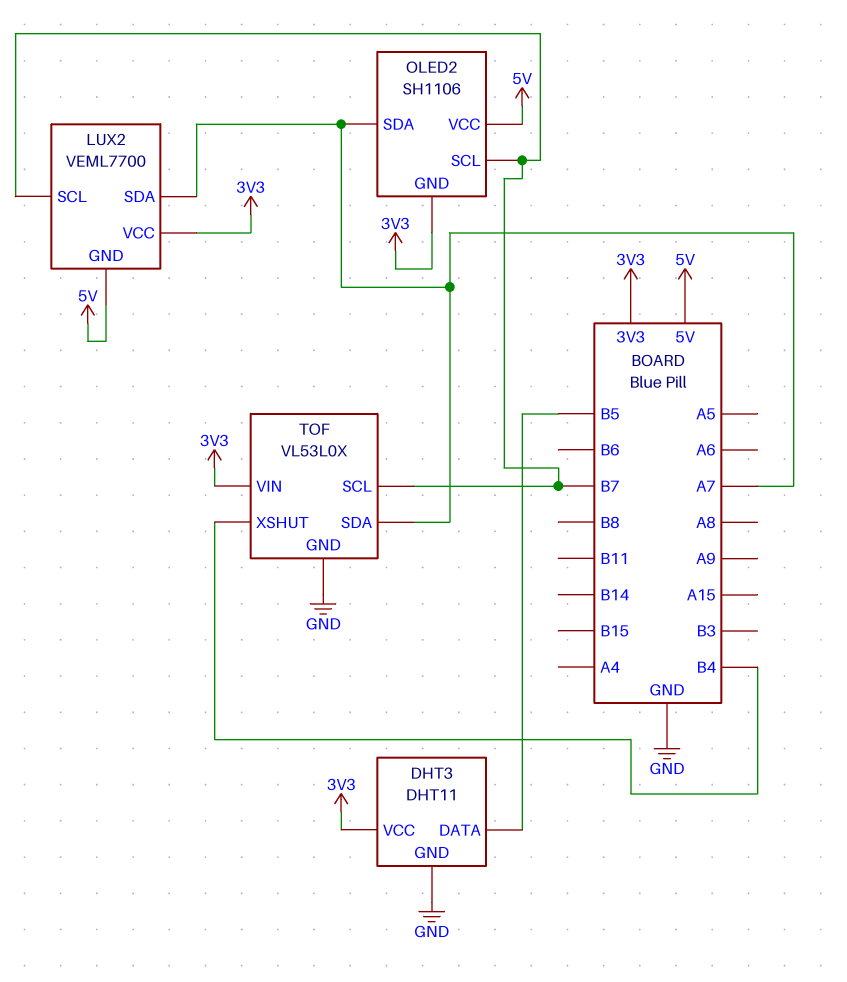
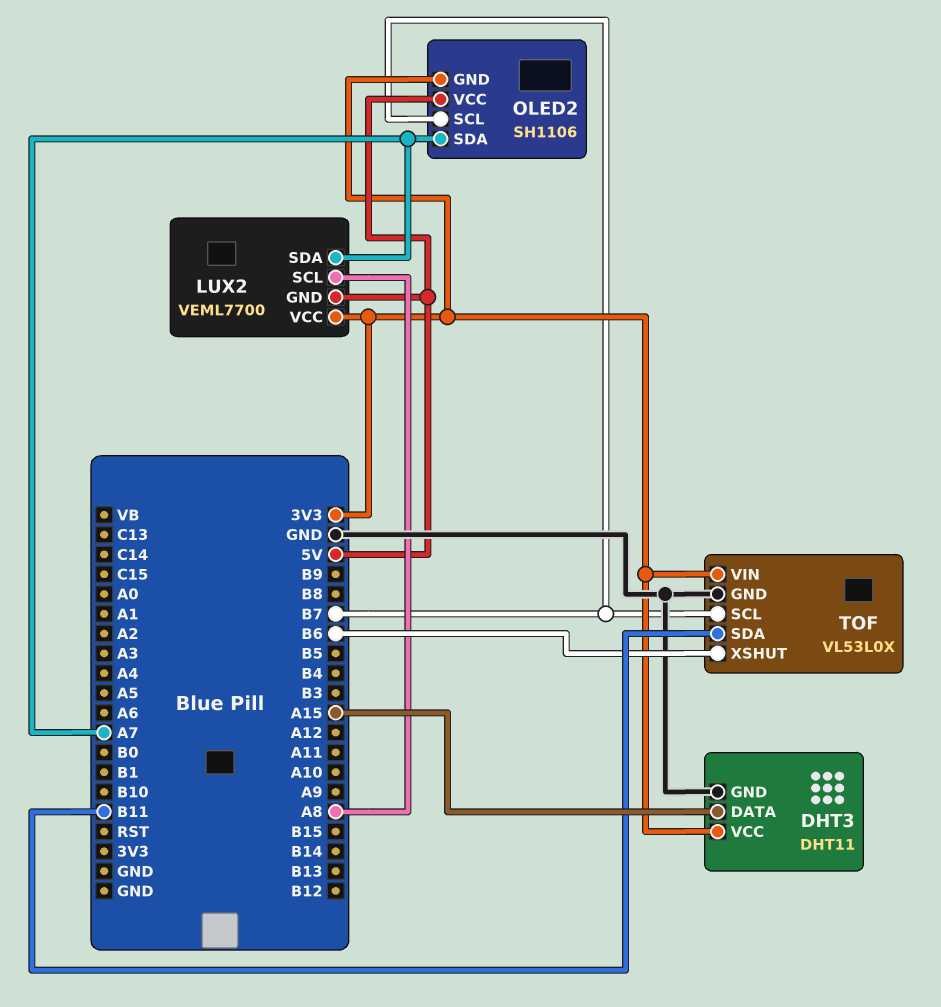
DHT3 pin DATA: B5 -> A15
LUX2 pin SCL: B7 -> A8
TOF pin SDA: A7 -> B11
TOF pin XSHUT: B4 -> B6

